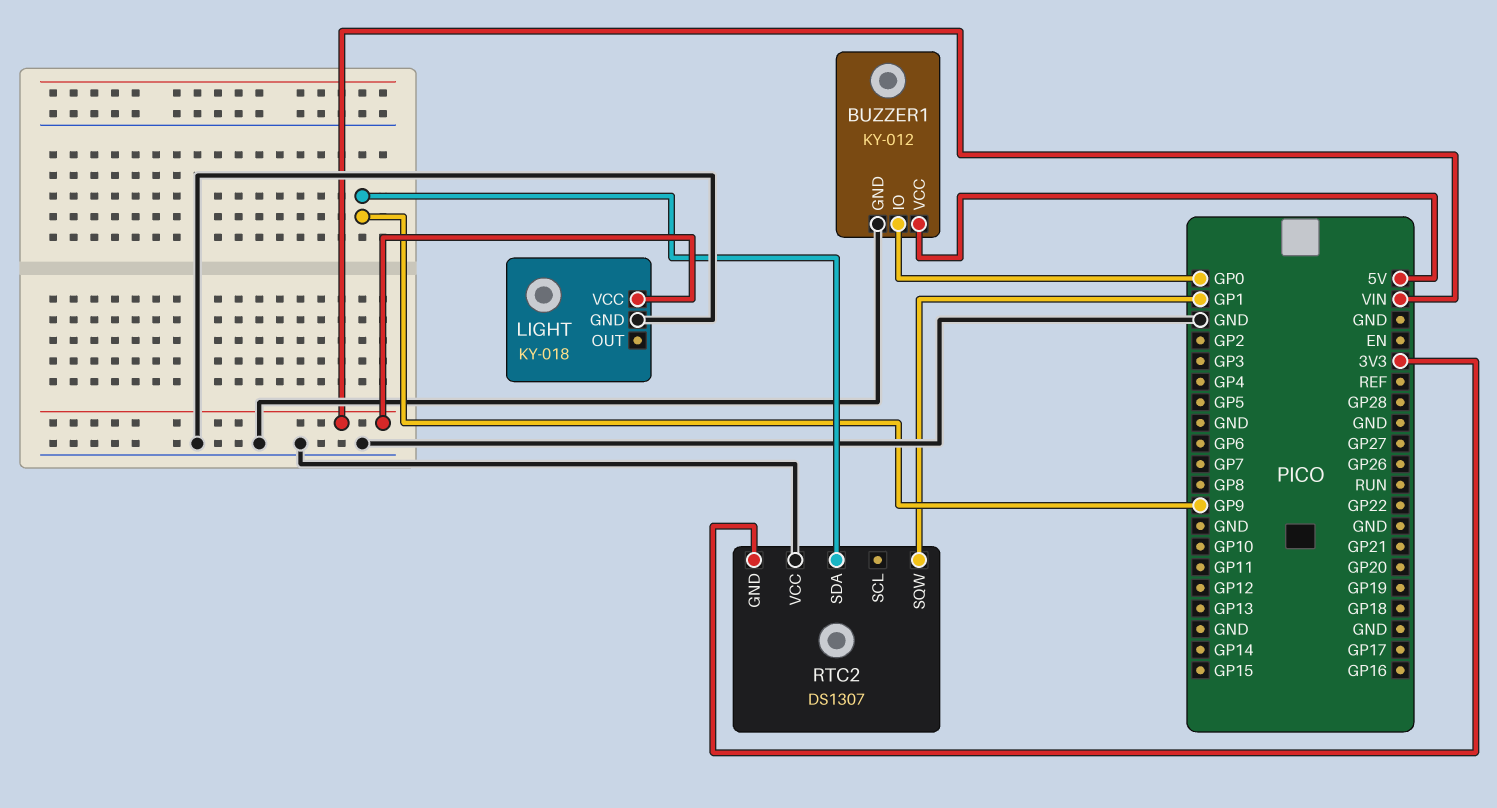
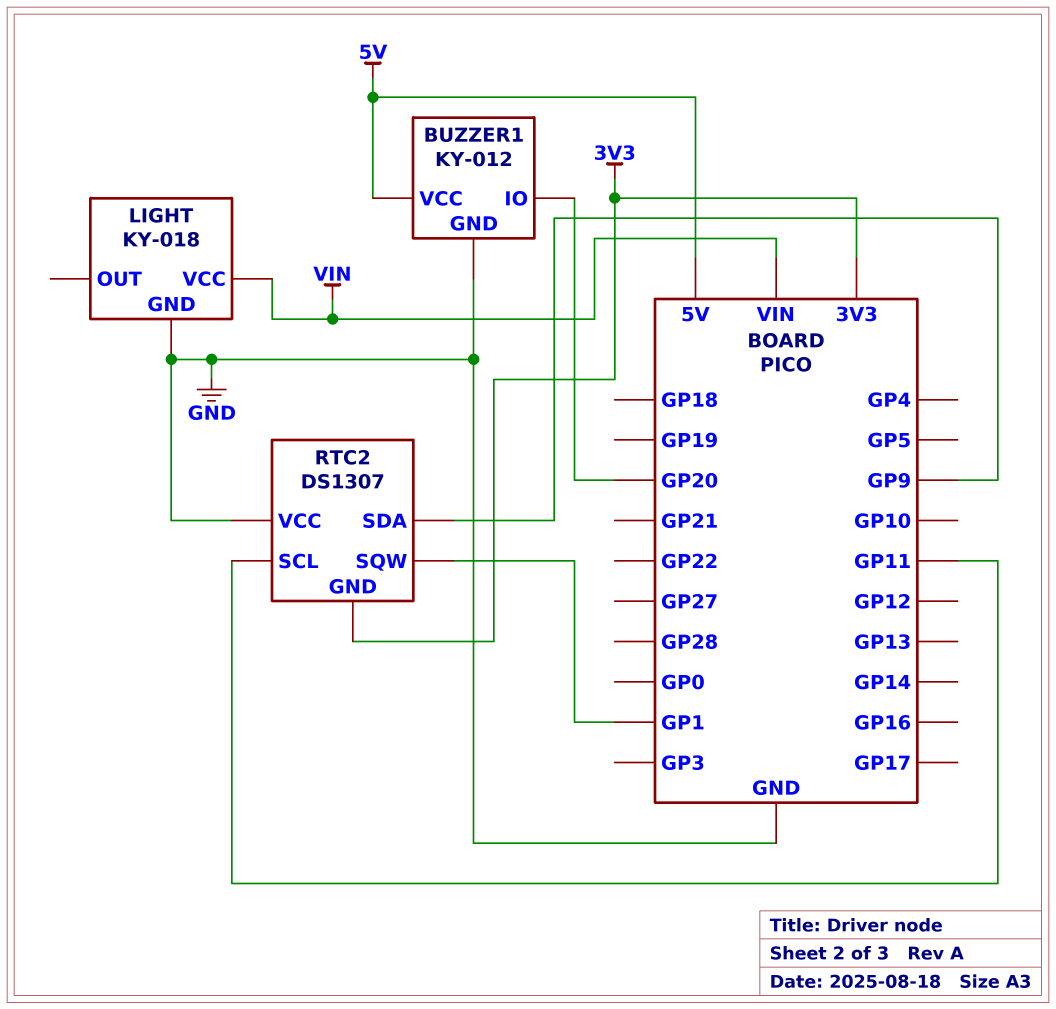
BUZZER1 pin IO: GP0 -> GP20
RTC2 pin SCL: none -> GP11

